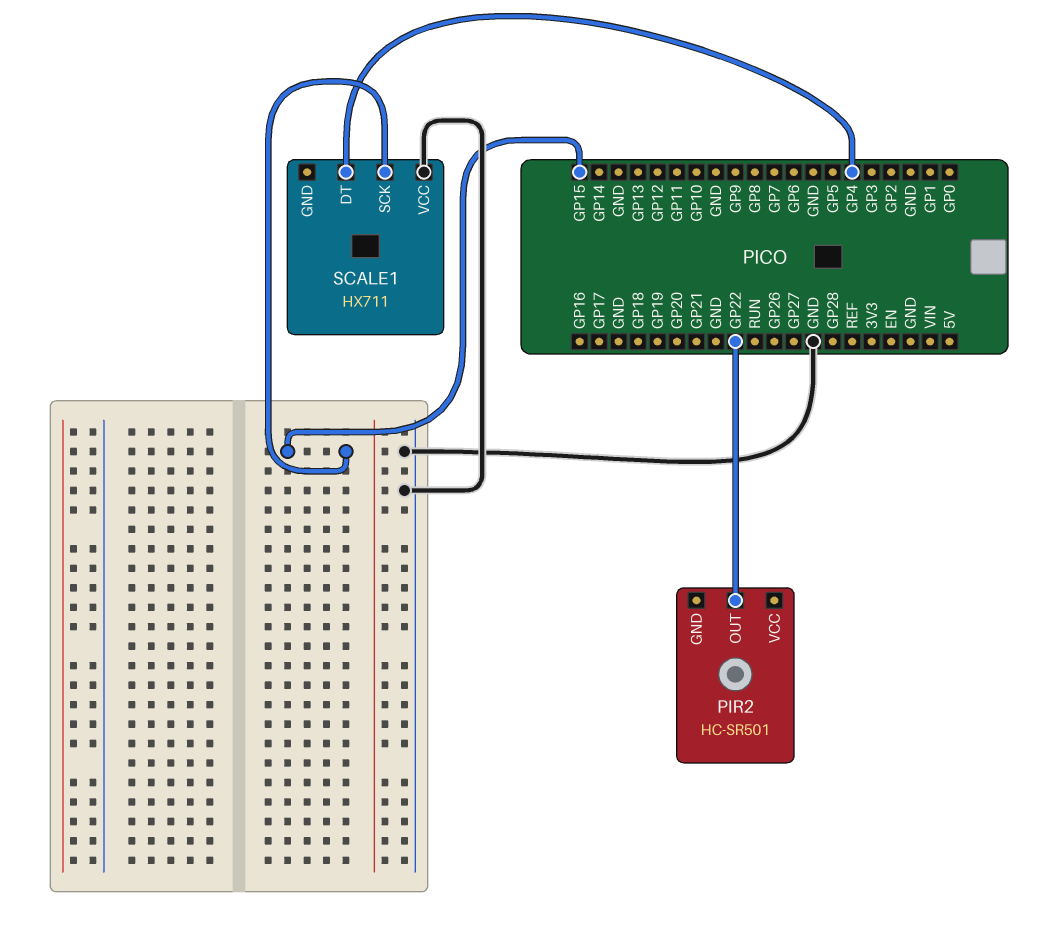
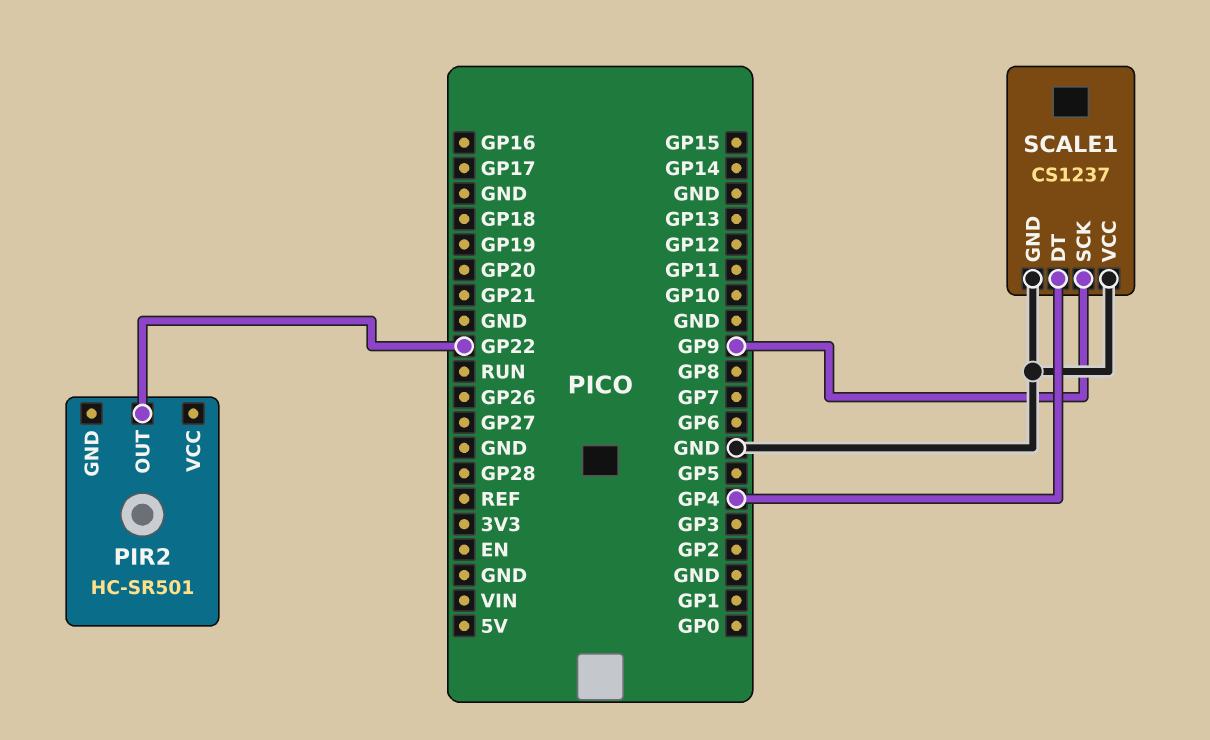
SCALE1: HX711 -> CS1237
SCALE1 pin GND: none -> GND
SCALE1 pin SCK: GP15 -> GP9

